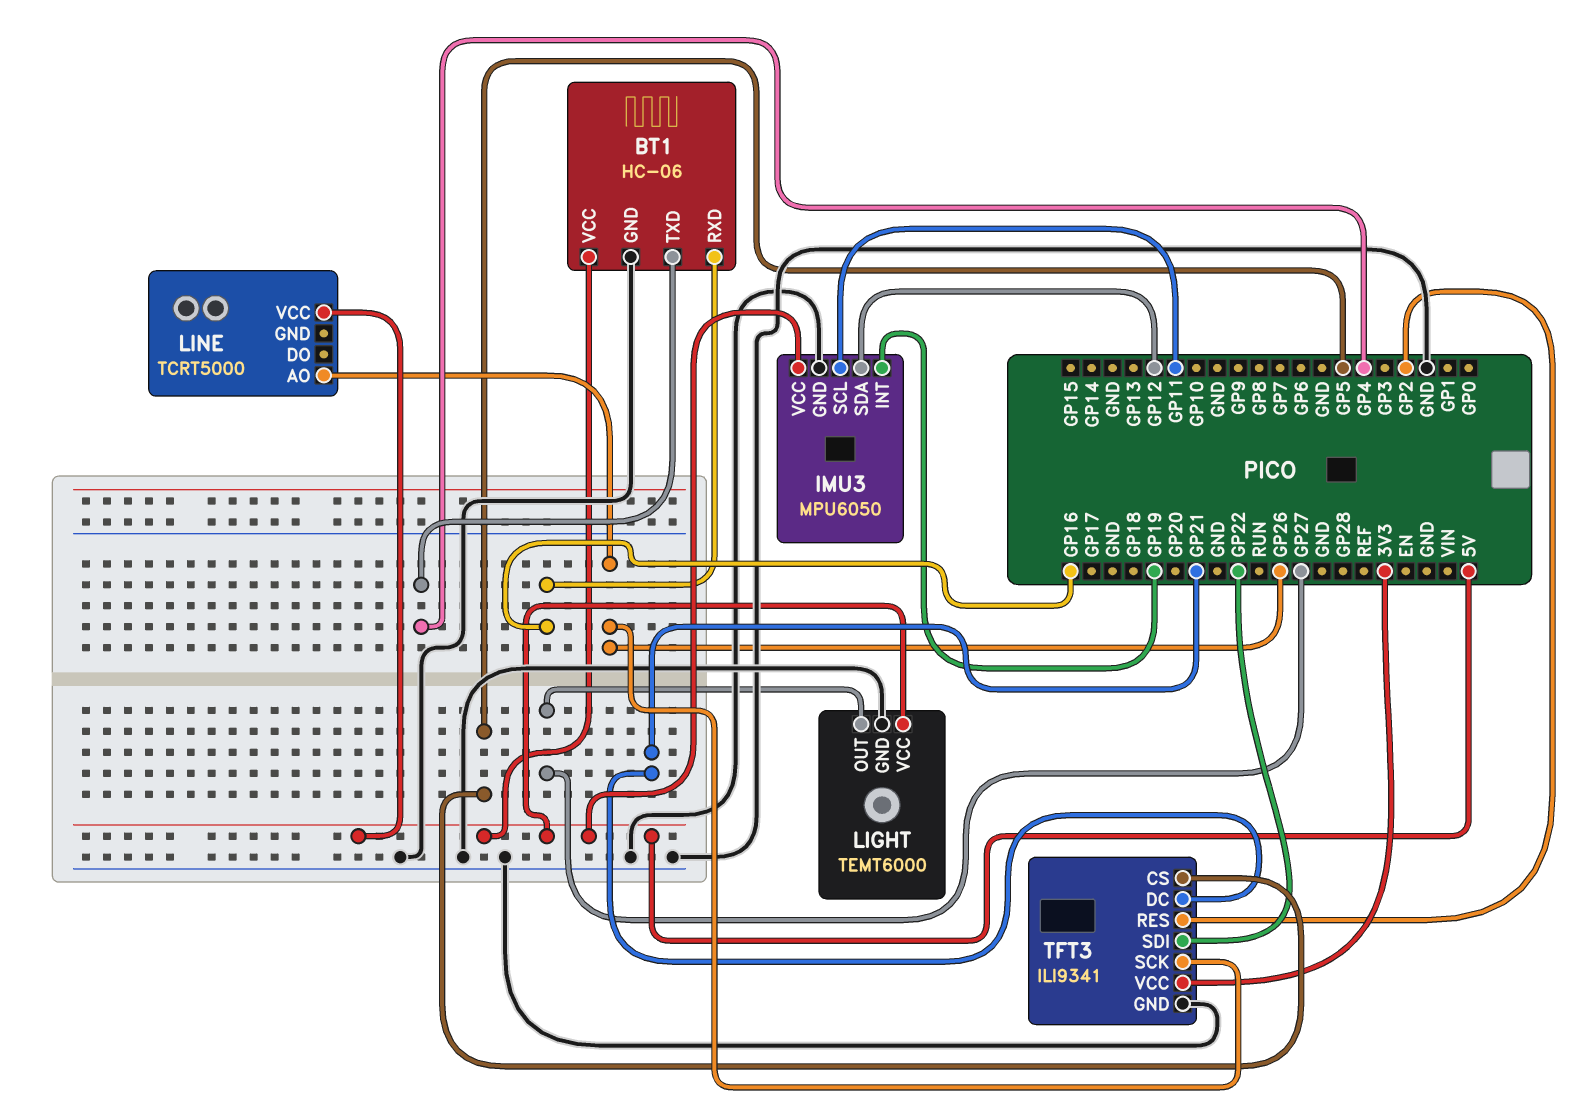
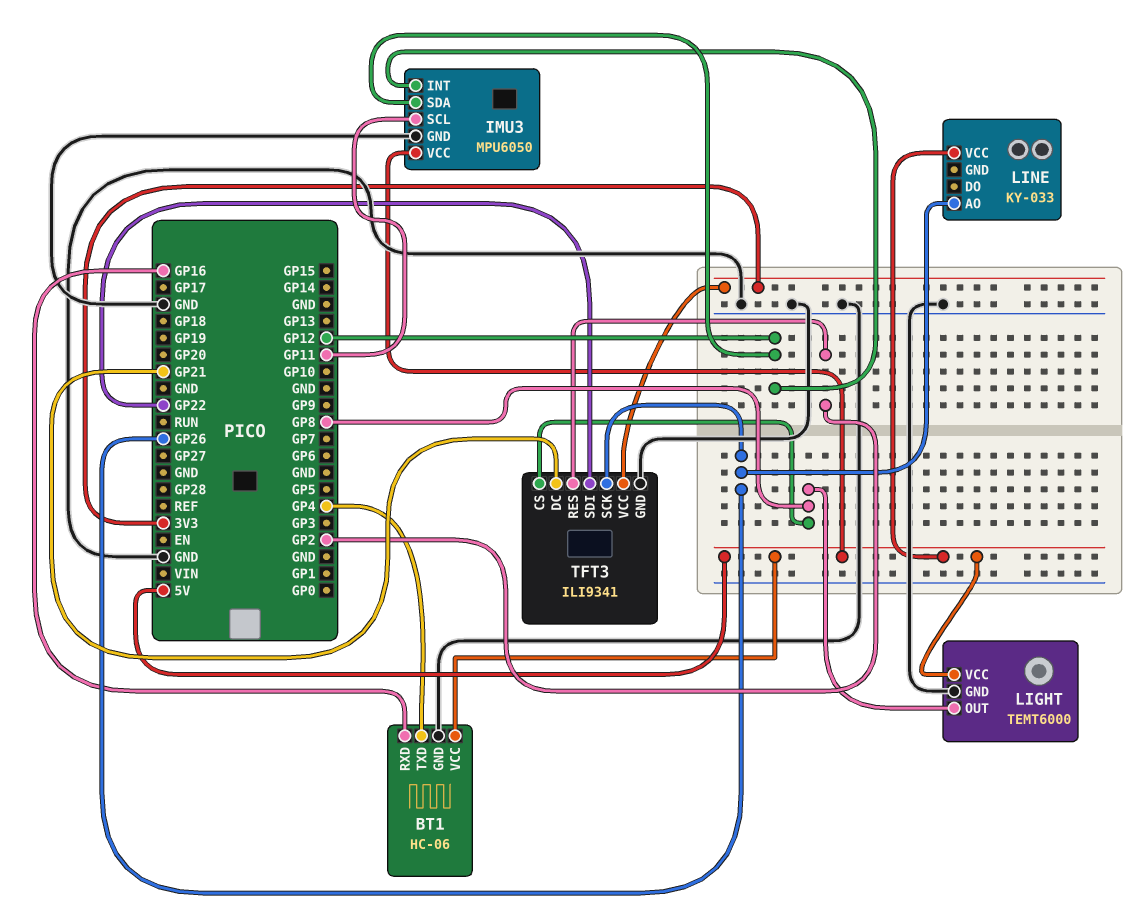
IMU3 pin INT: GP19 -> GP12
LIGHT pin OUT: GP27 -> GP8
LINE: TCRT5000 -> KY-033
TFT3 pin CS: GP5 -> GP8

